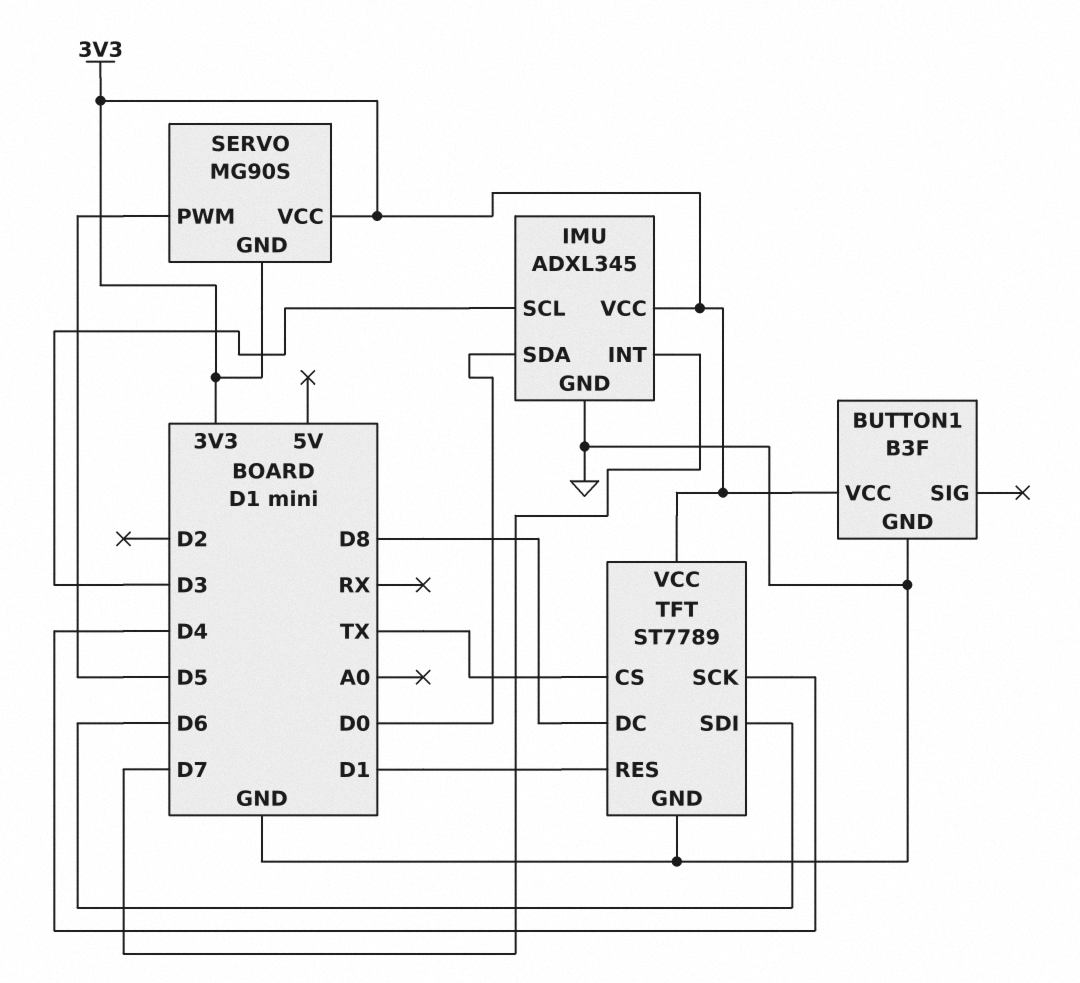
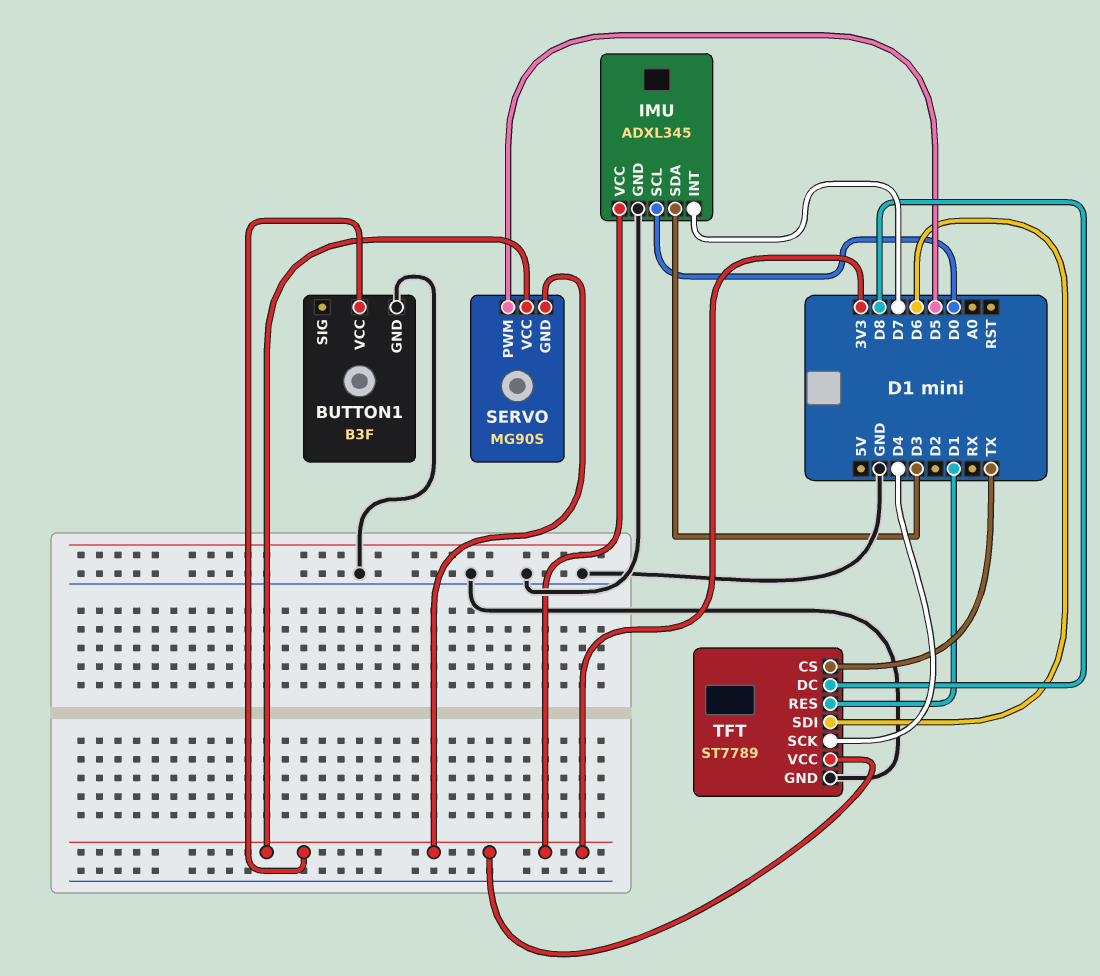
IMU pin SCL: D3 -> D0
IMU pin SDA: D0 -> D3

